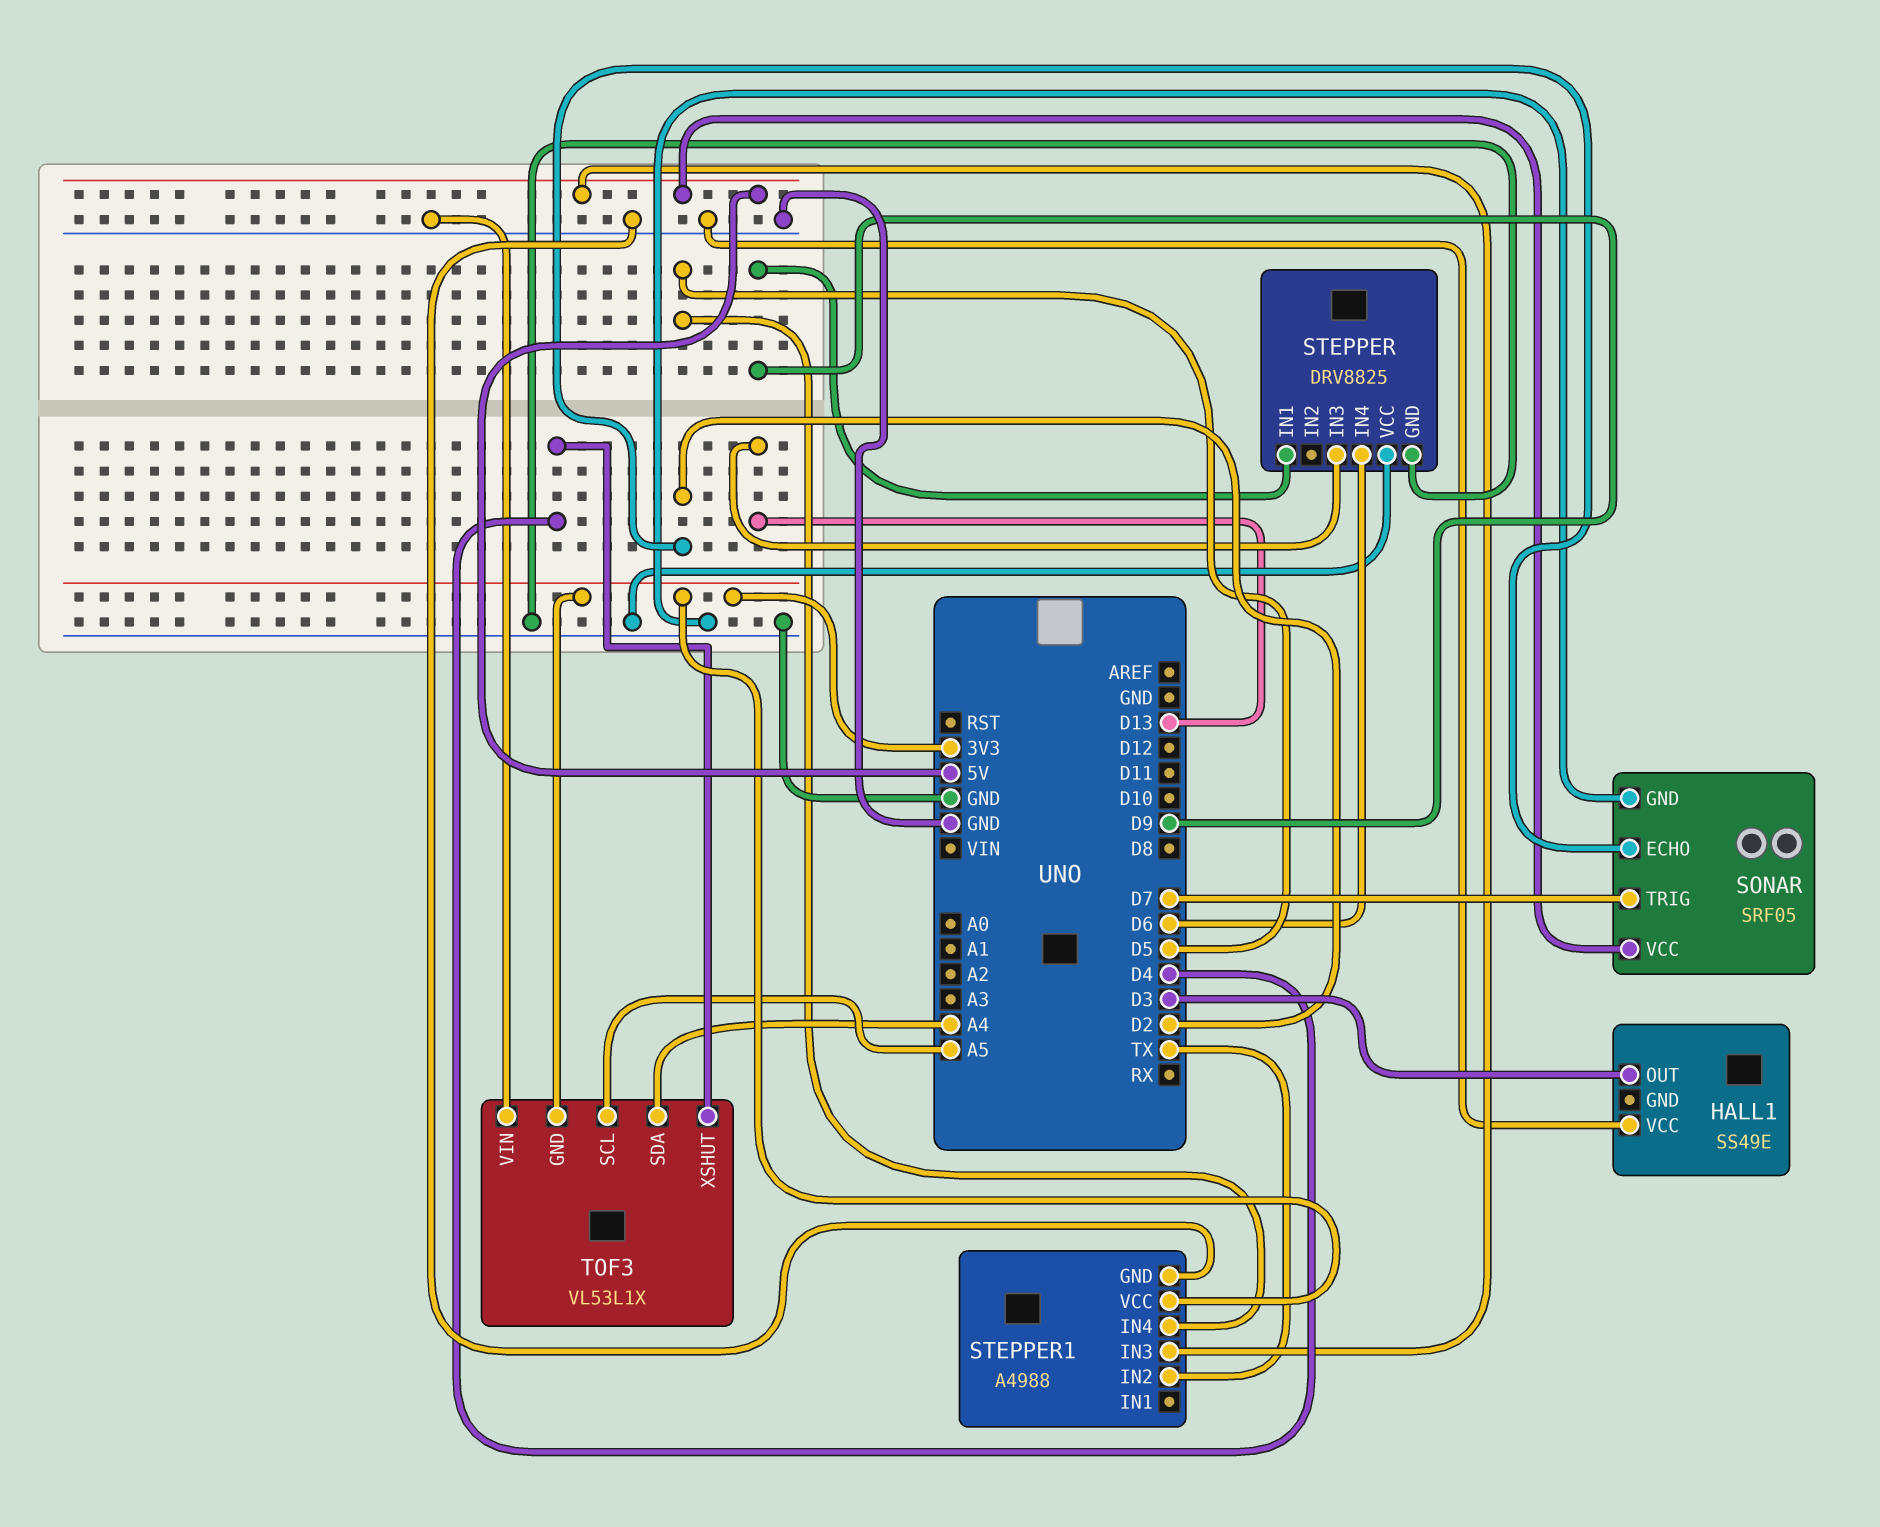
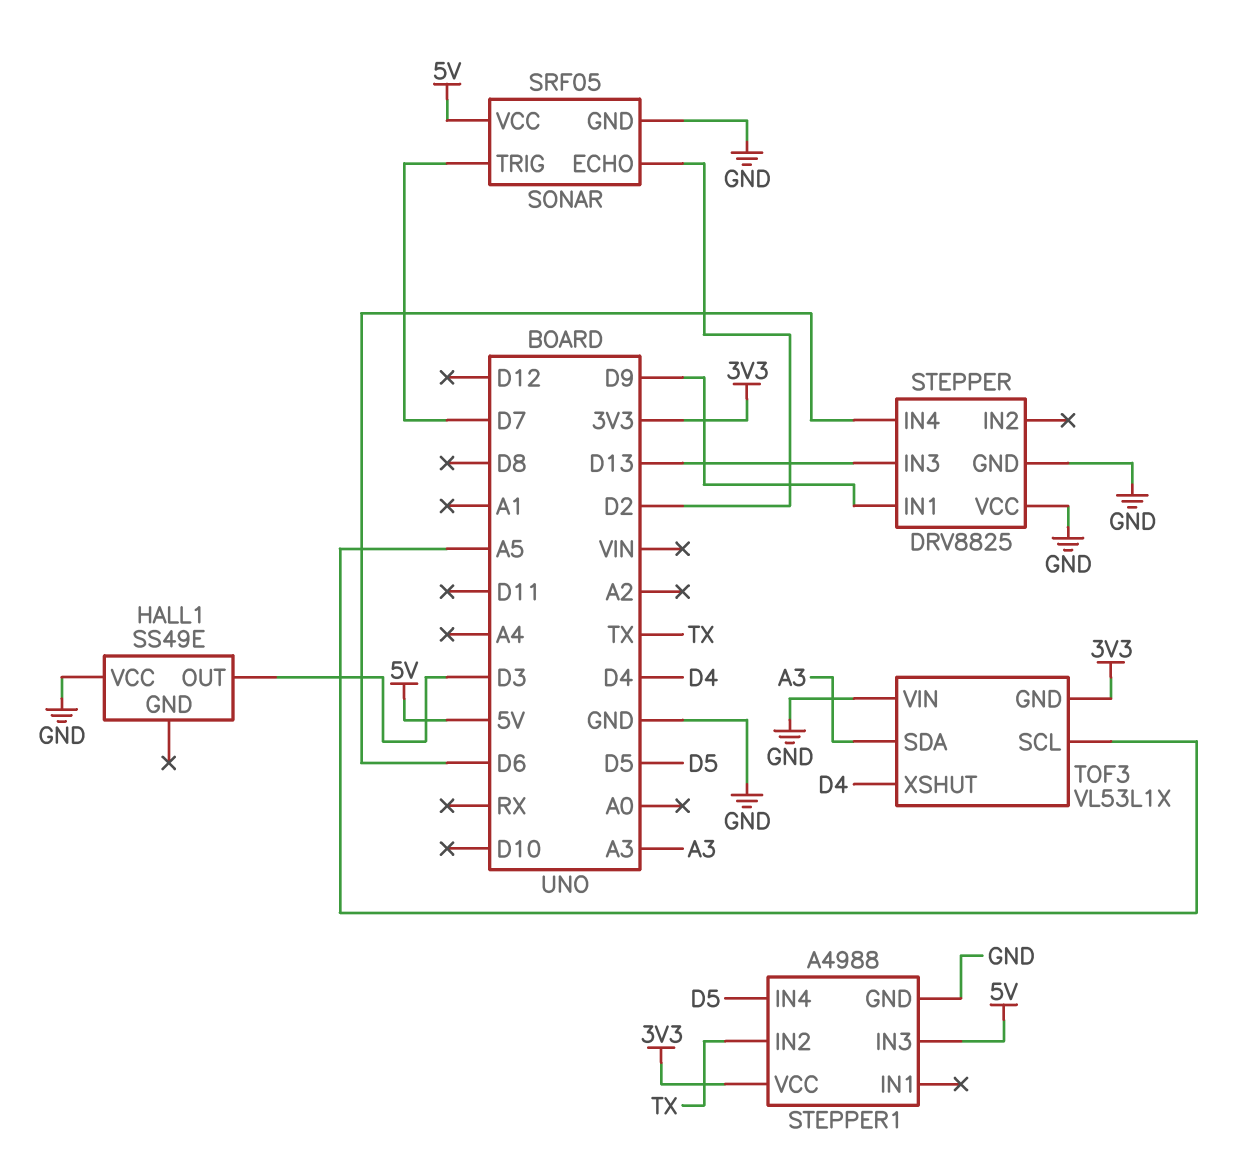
TOF3 pin SDA: A4 -> A3

